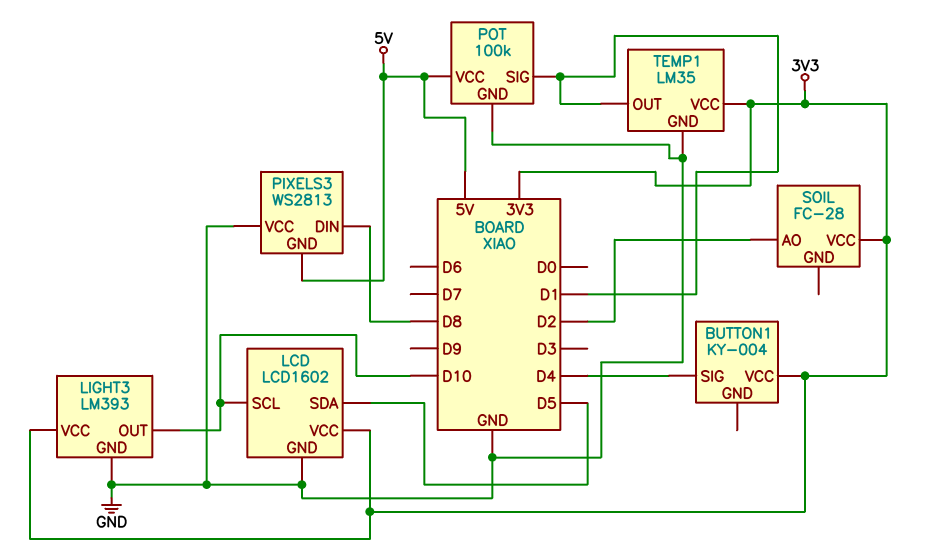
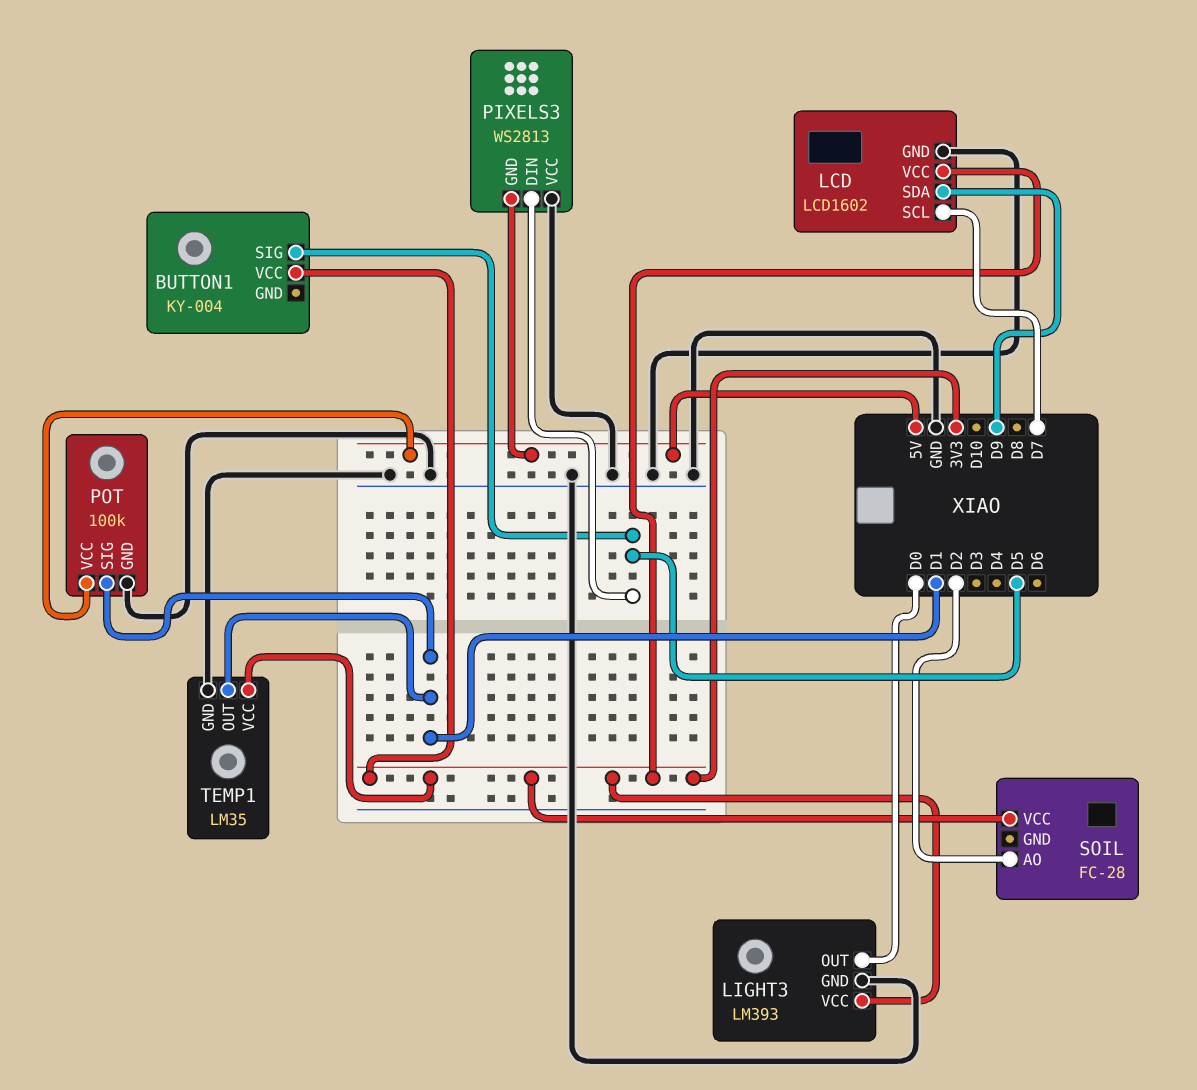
BUTTON1 pin SIG: D4 -> D5
LCD pin SCL: D10 -> D7
LCD pin SDA: D5 -> D9
LIGHT3 pin OUT: D10 -> D0
PIXELS3 pin DIN: D8 -> D5

